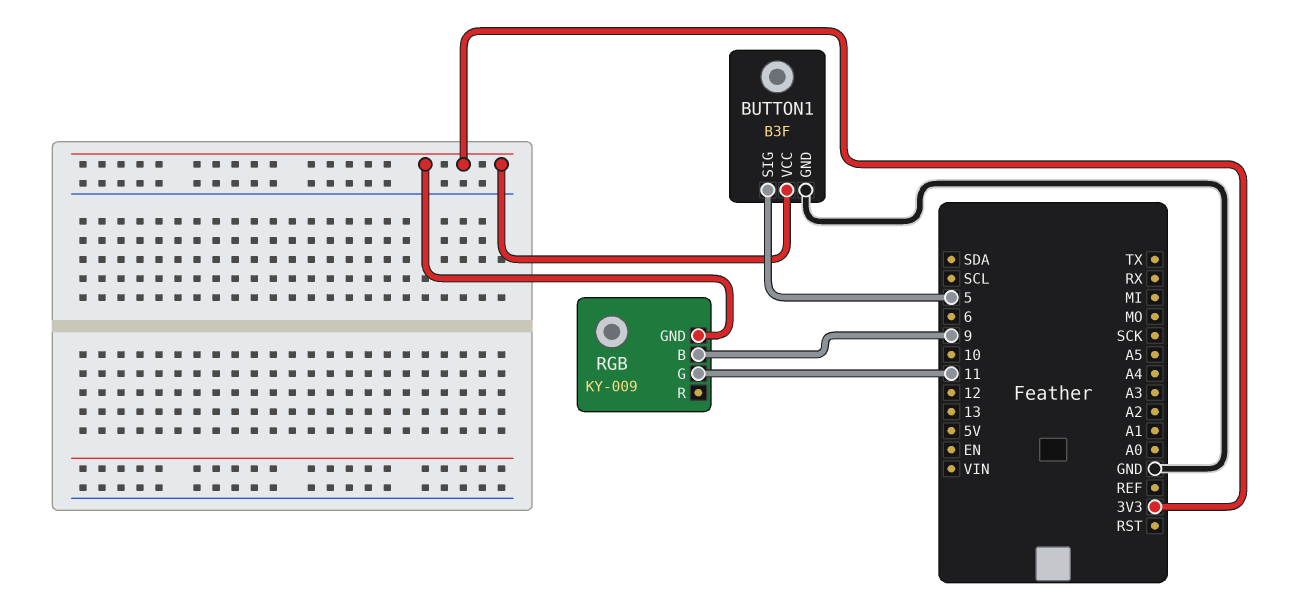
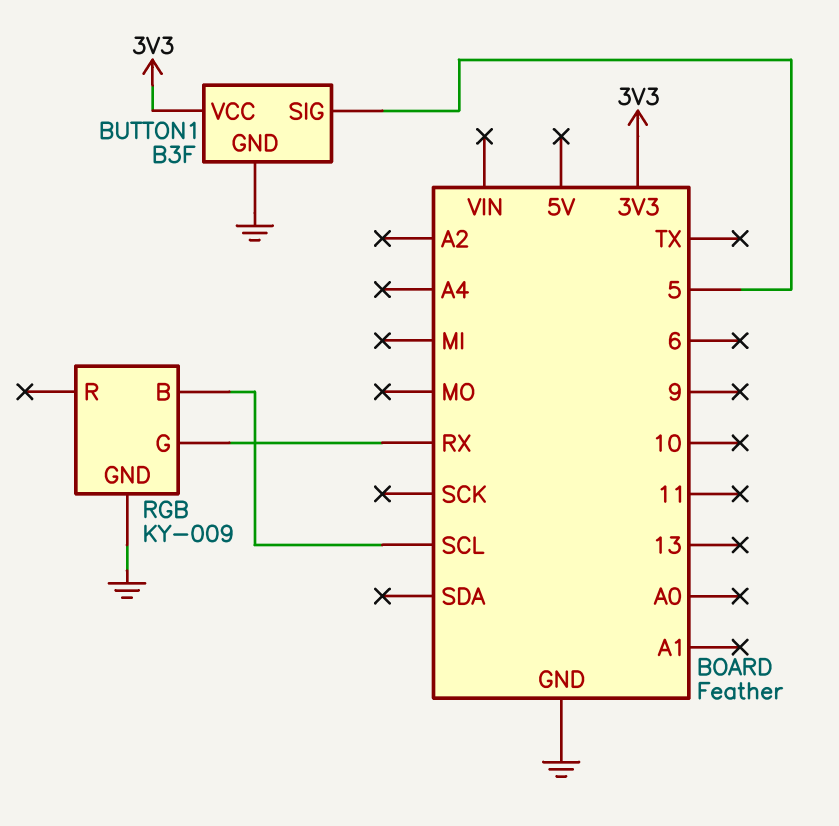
RGB pin B: 9 -> SCL
RGB pin G: 11 -> RX
RGB pin GND: 3V3 -> GND

